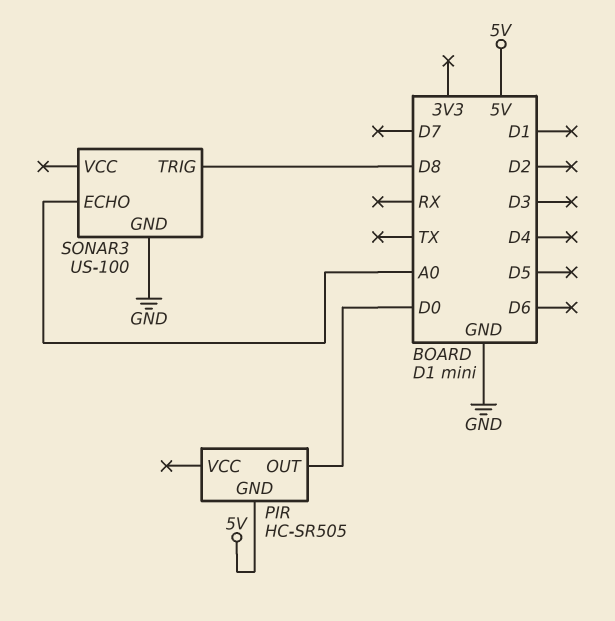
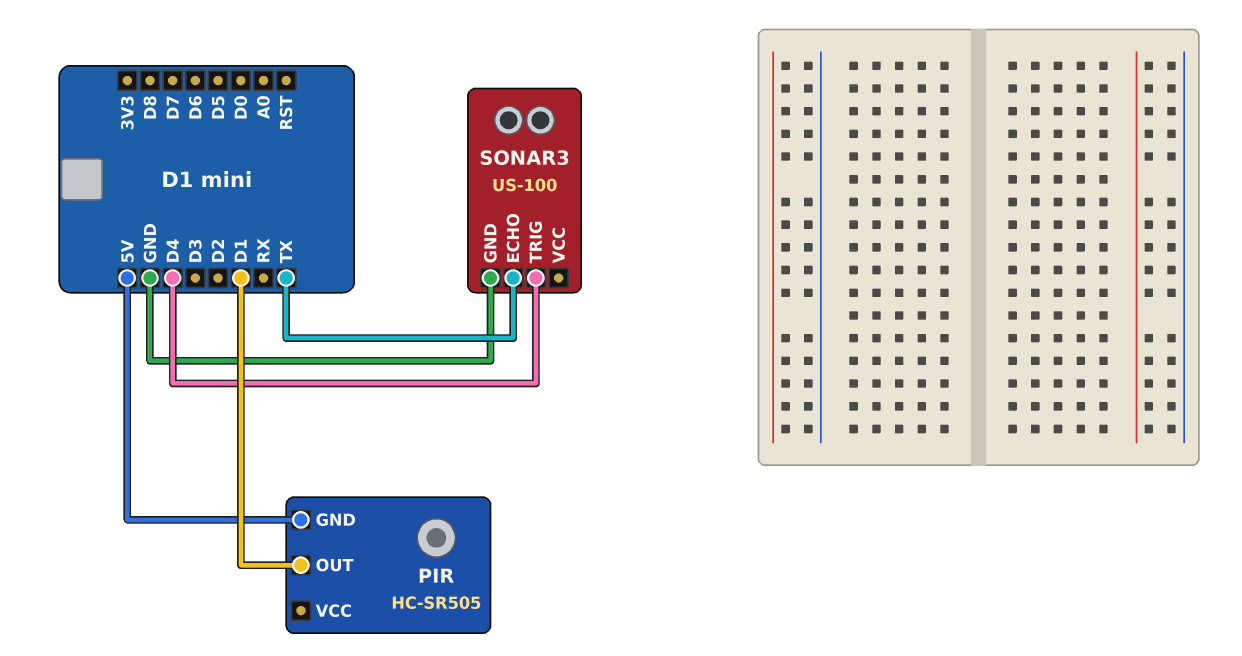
PIR pin OUT: D0 -> D1
SONAR3 pin ECHO: A0 -> TX
SONAR3 pin TRIG: D8 -> D4

